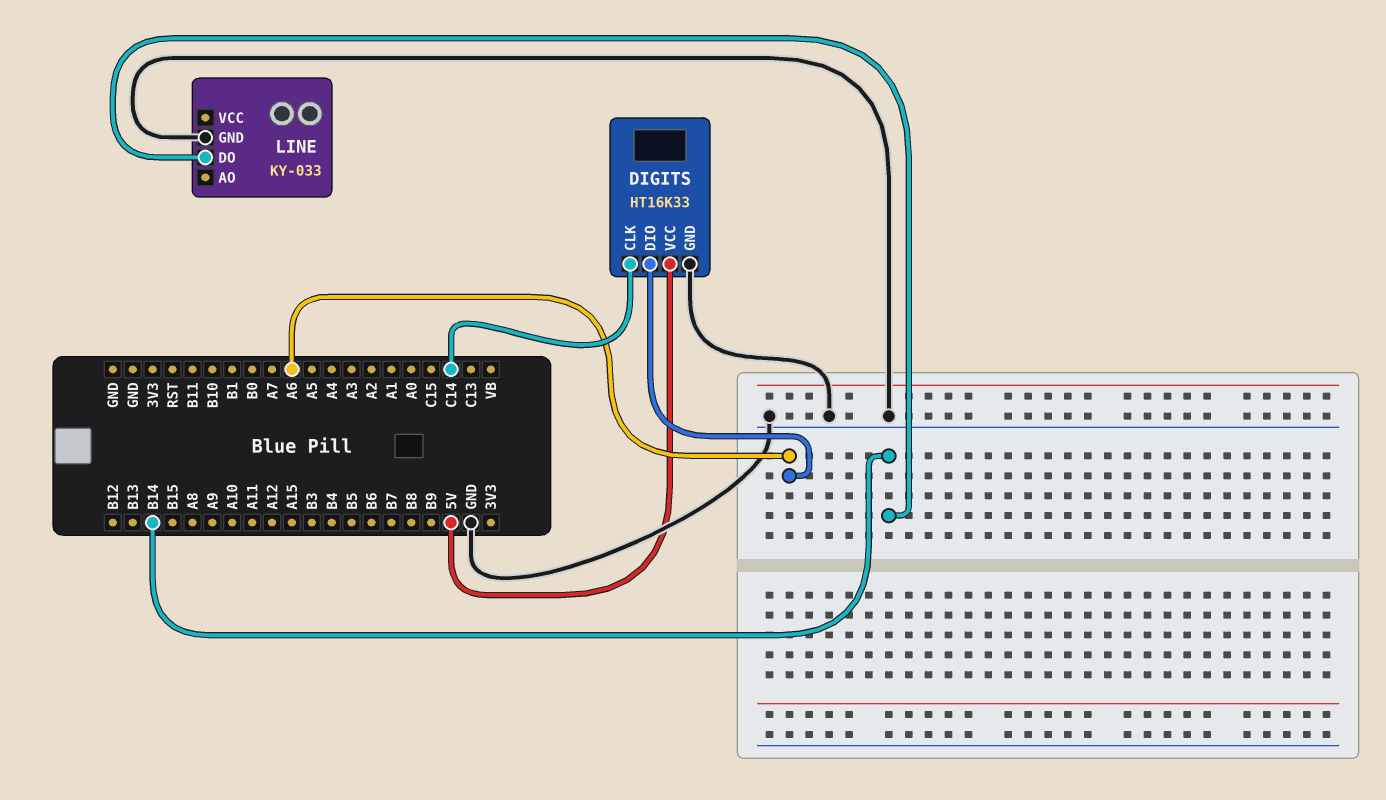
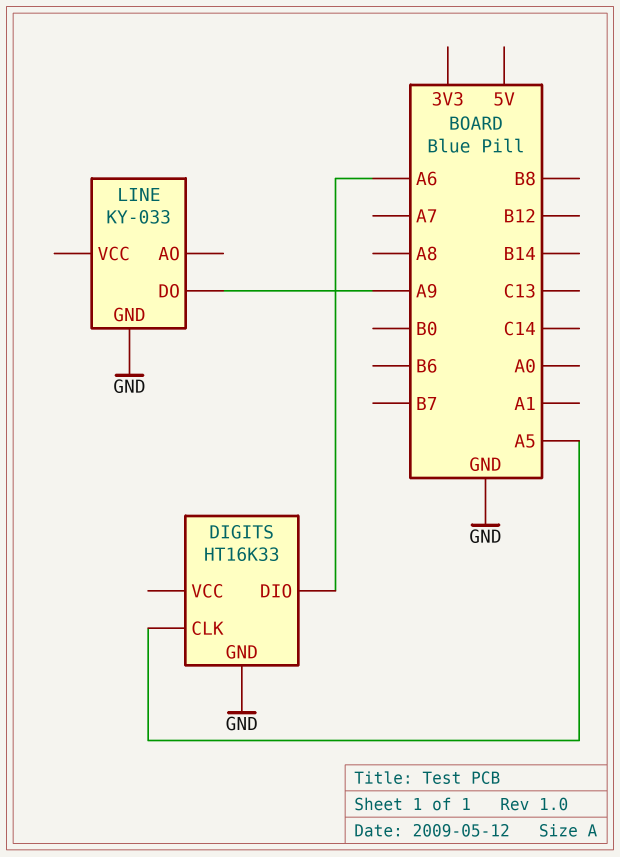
DIGITS pin CLK: C14 -> A5
DIGITS pin VCC: 5V -> none
LINE pin DO: B14 -> A9

